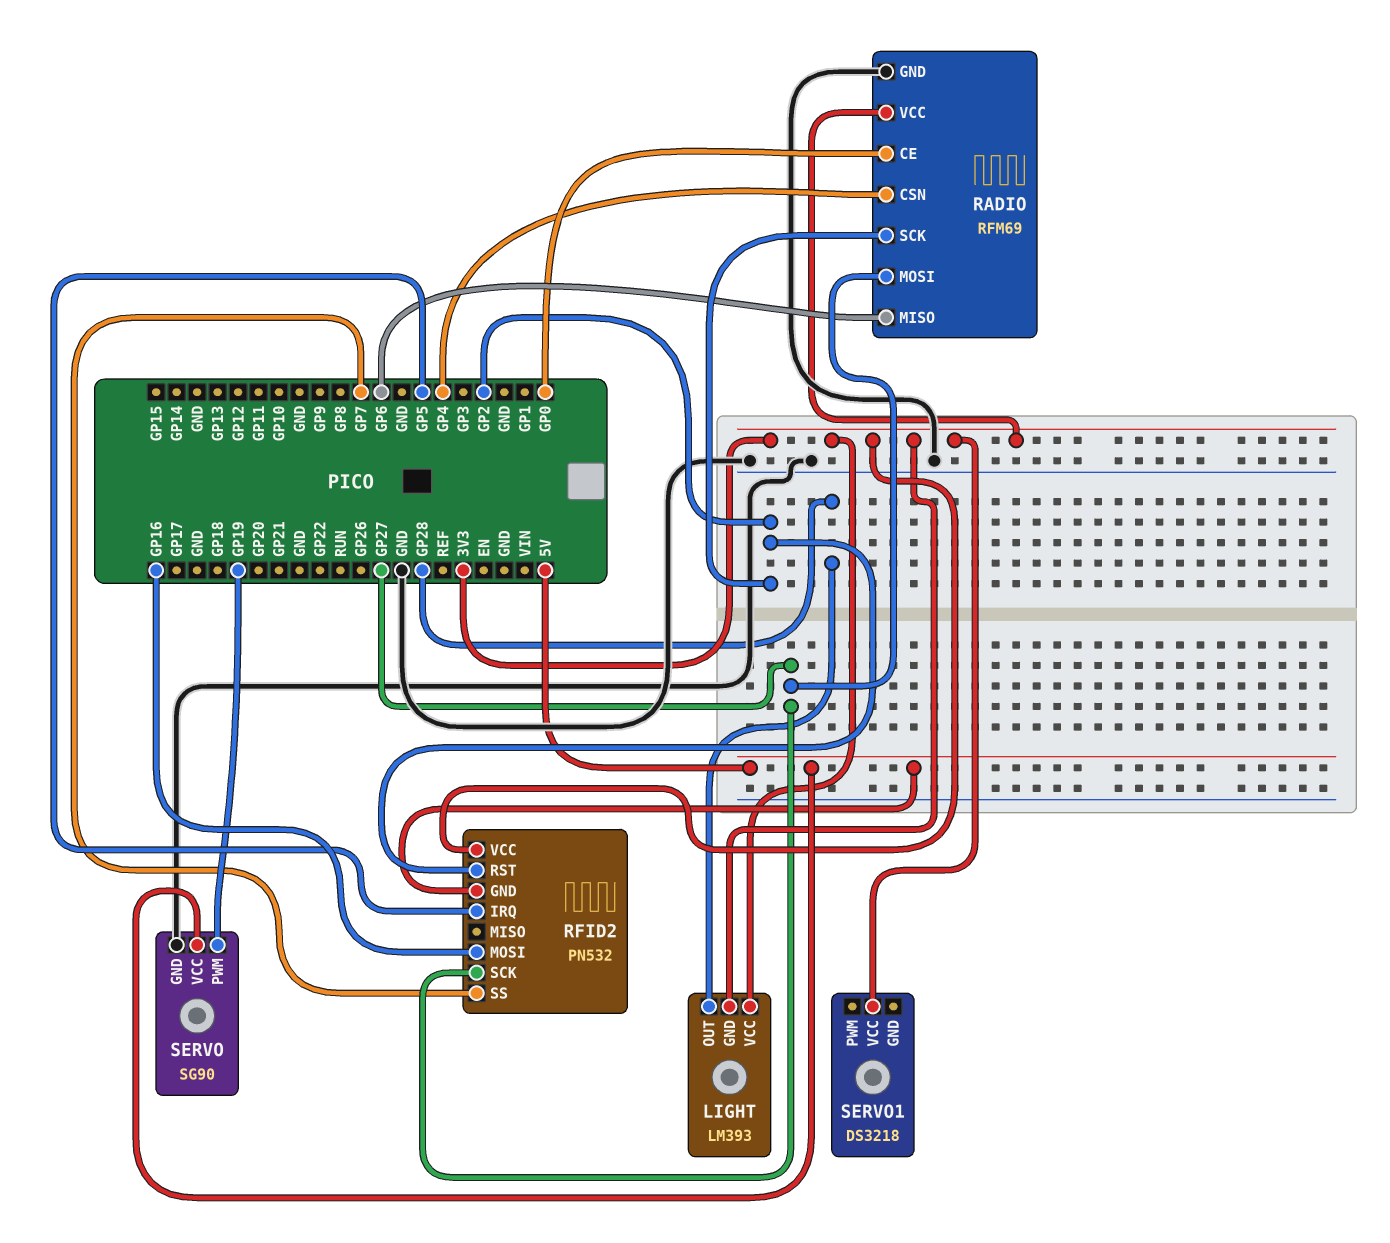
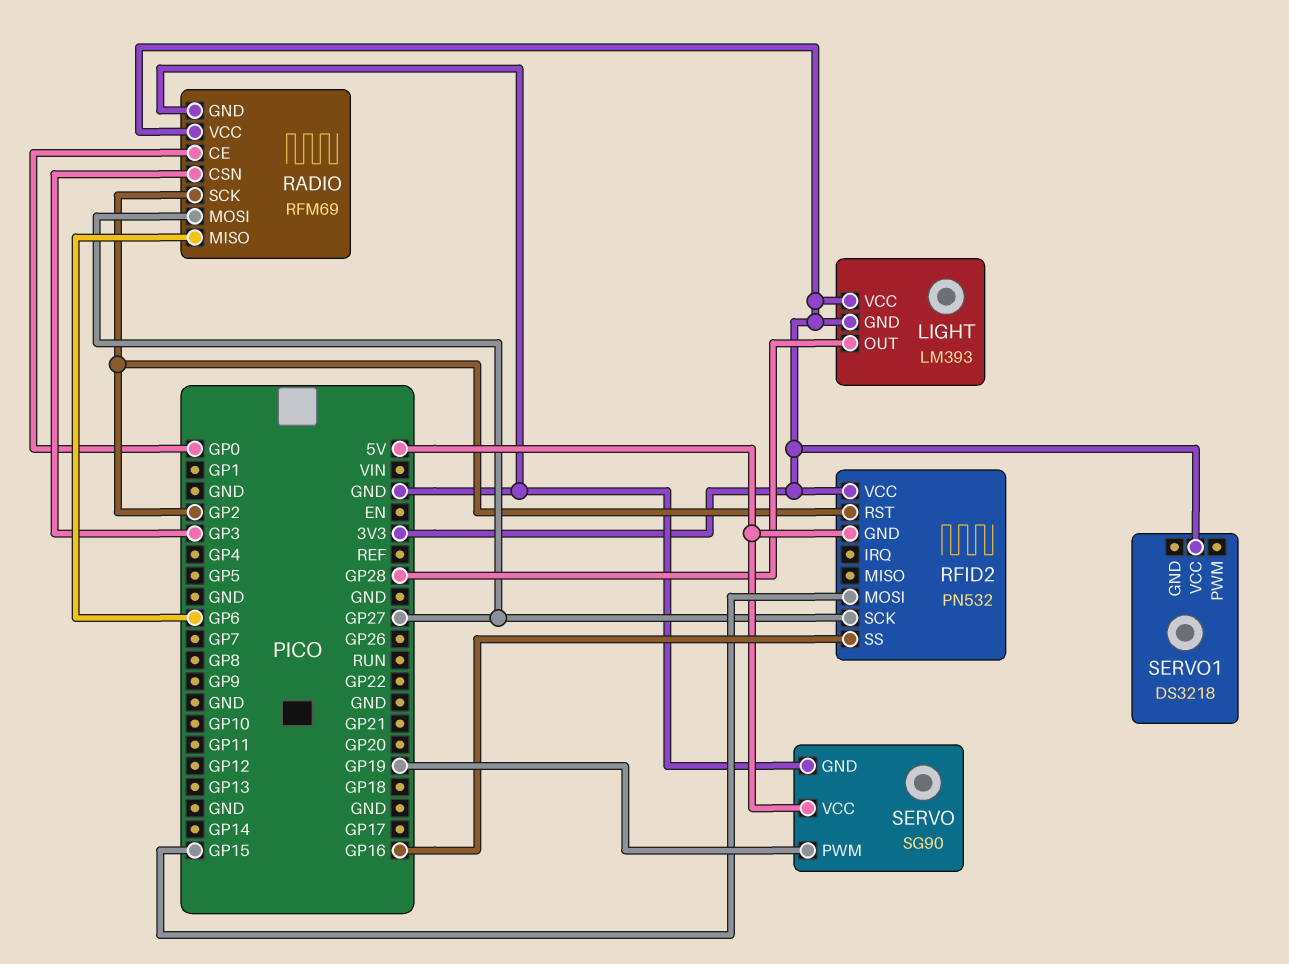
RADIO pin CSN: GP4 -> GP3
RFID2 pin IRQ: GP5 -> none
RFID2 pin MOSI: GP16 -> GP15
RFID2 pin SS: GP7 -> GP16

